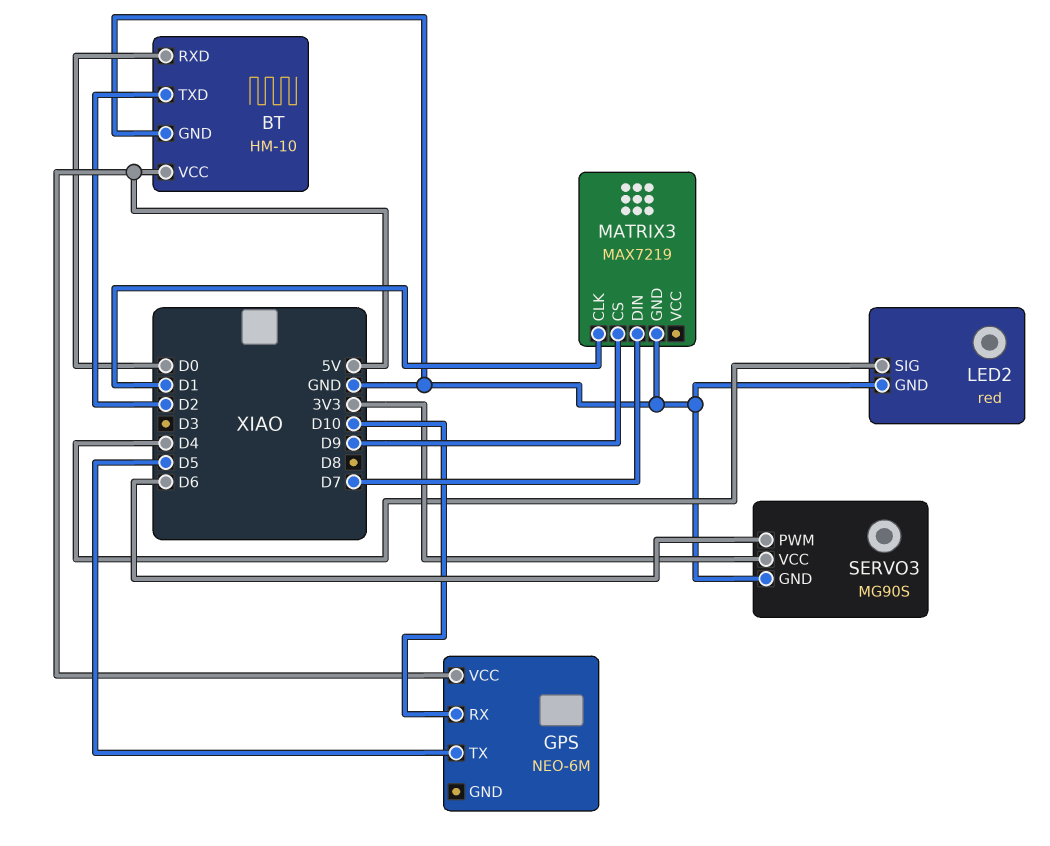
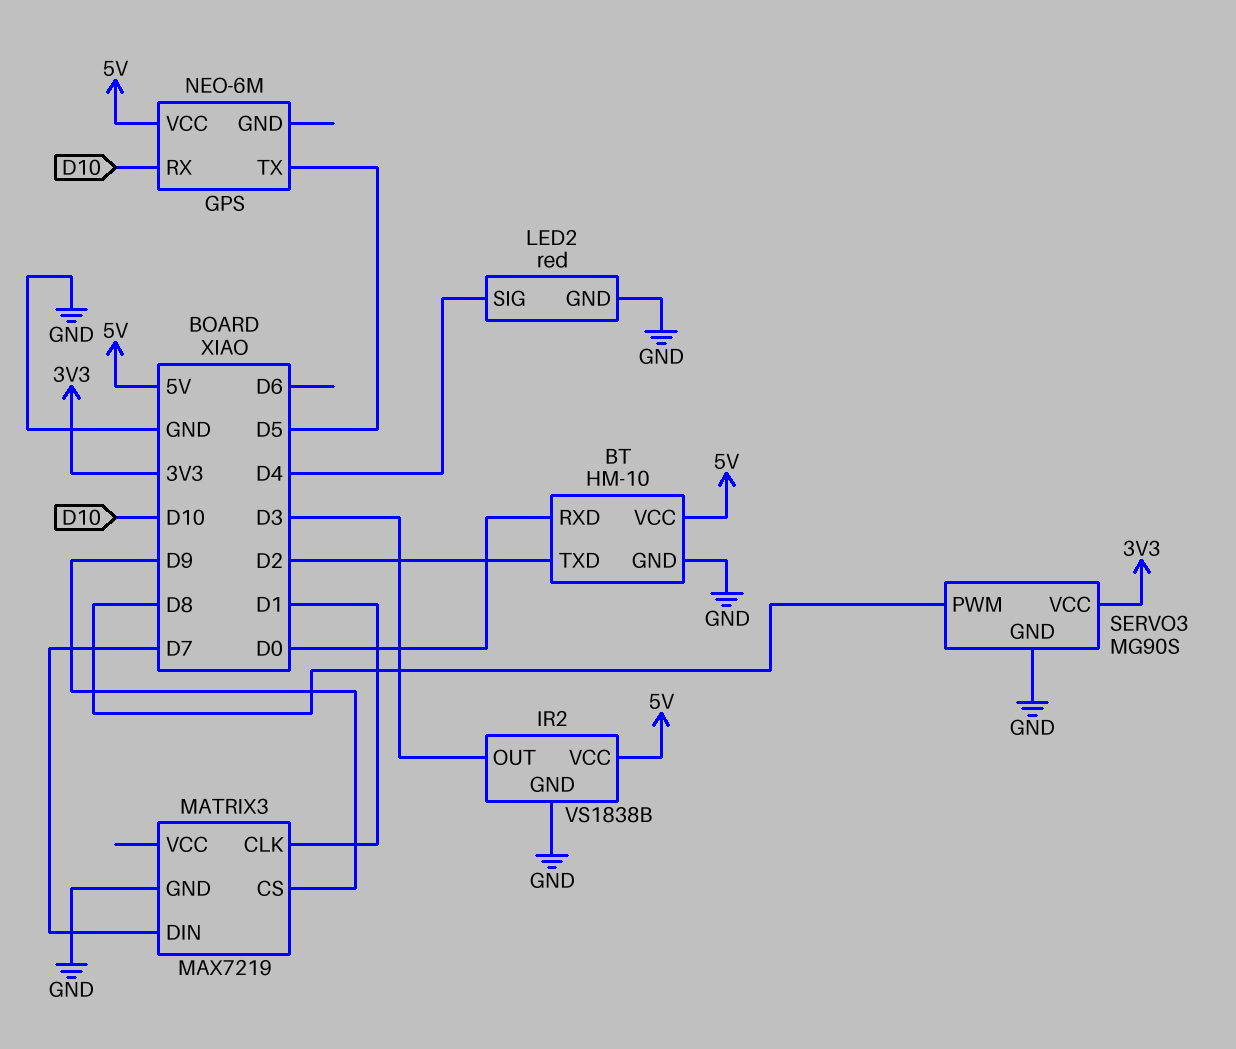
IR2: none -> VS1838B
IR2 pin GND: none -> GND
IR2 pin OUT: none -> D3
IR2 pin VCC: none -> 5V
SERVO3 pin PWM: D6 -> D8

